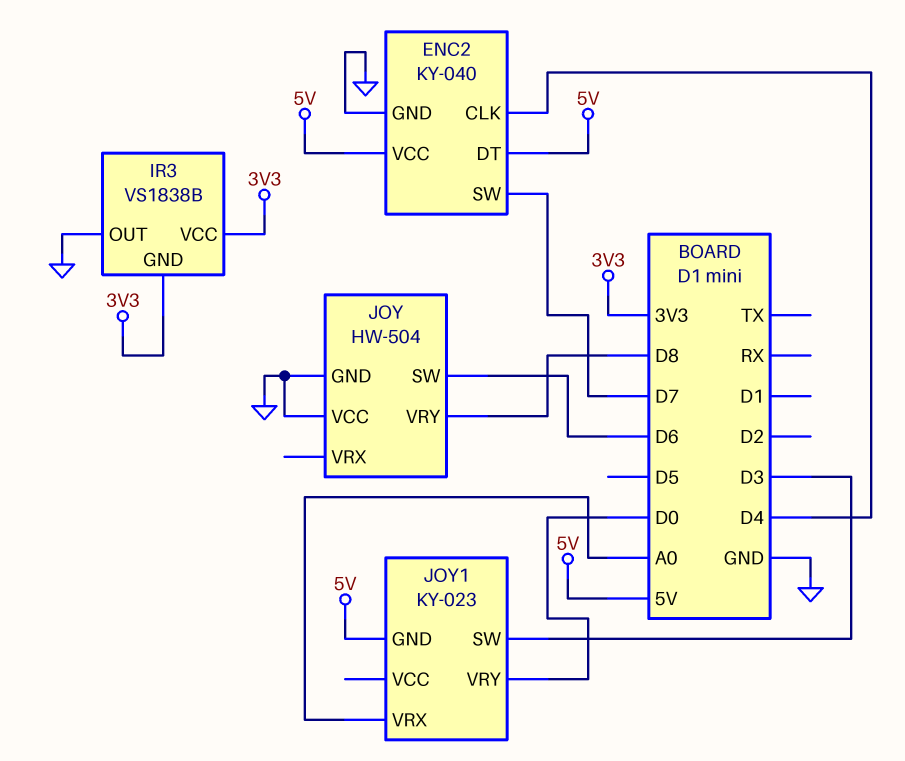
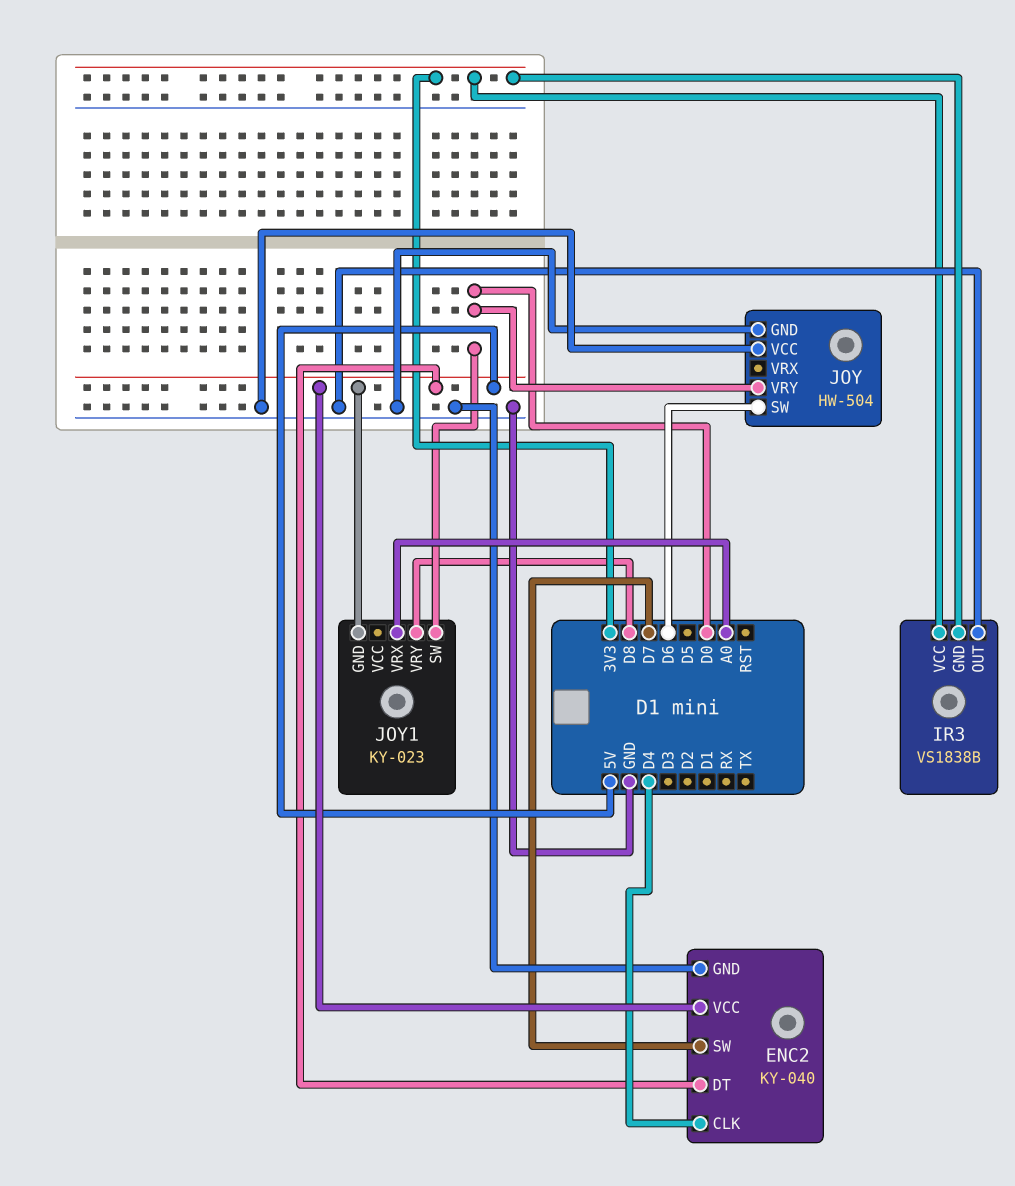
JOY pin VRY: D8 -> D0
JOY1 pin SW: D3 -> D0
JOY1 pin VRY: D0 -> D8

